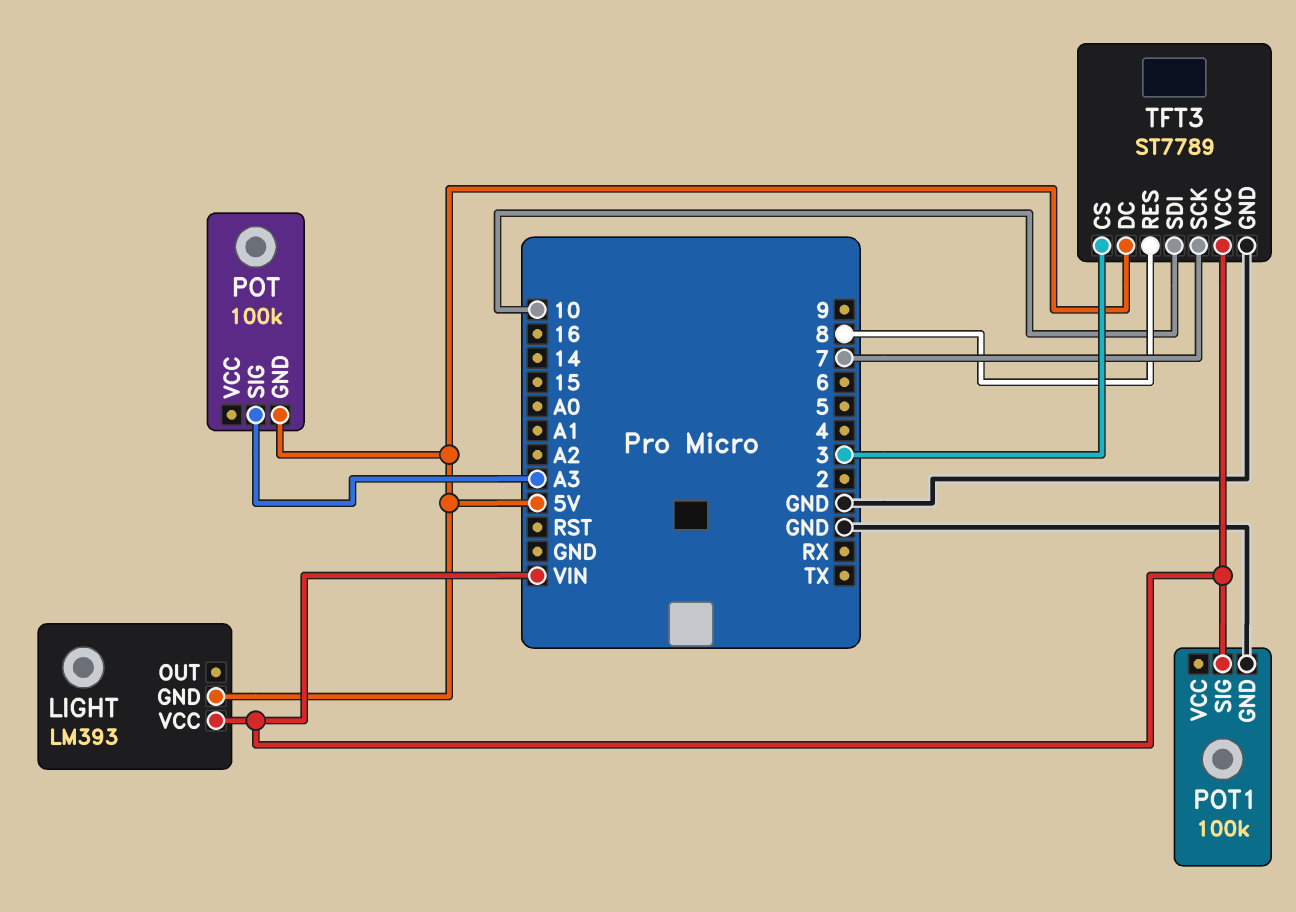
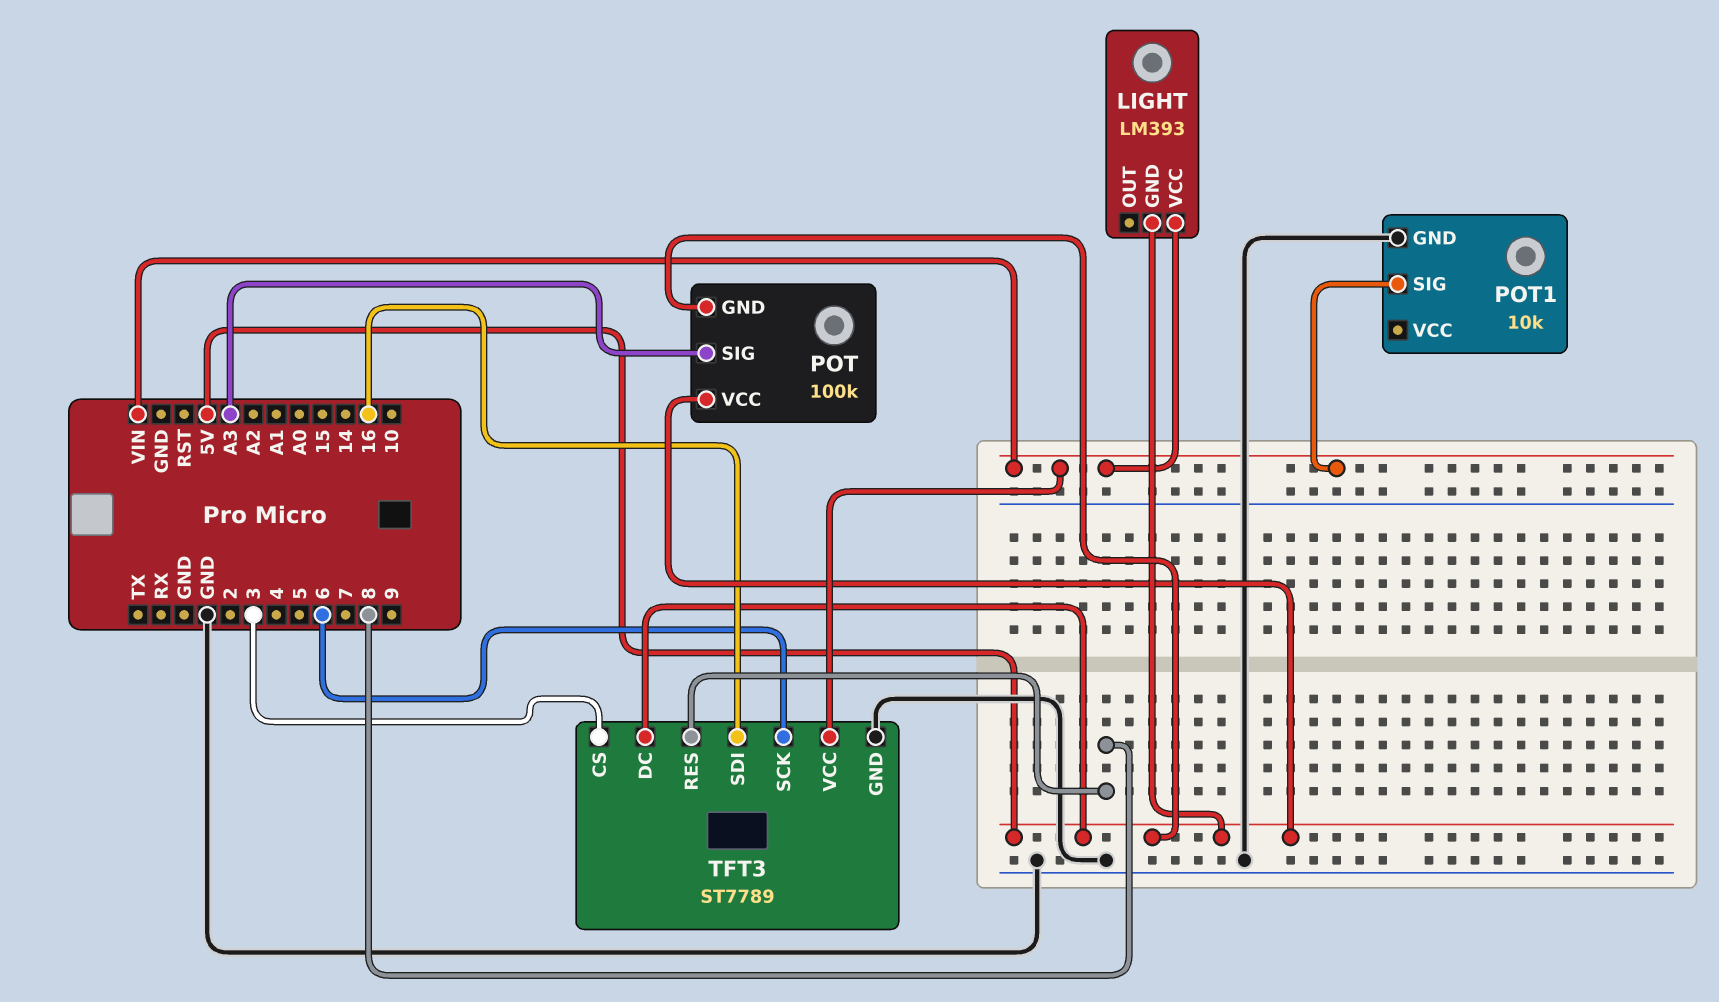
POT pin VCC: none -> 5V
POT1: 100k -> 10k
TFT3 pin SCK: 7 -> 6
TFT3 pin SDI: 10 -> 16

